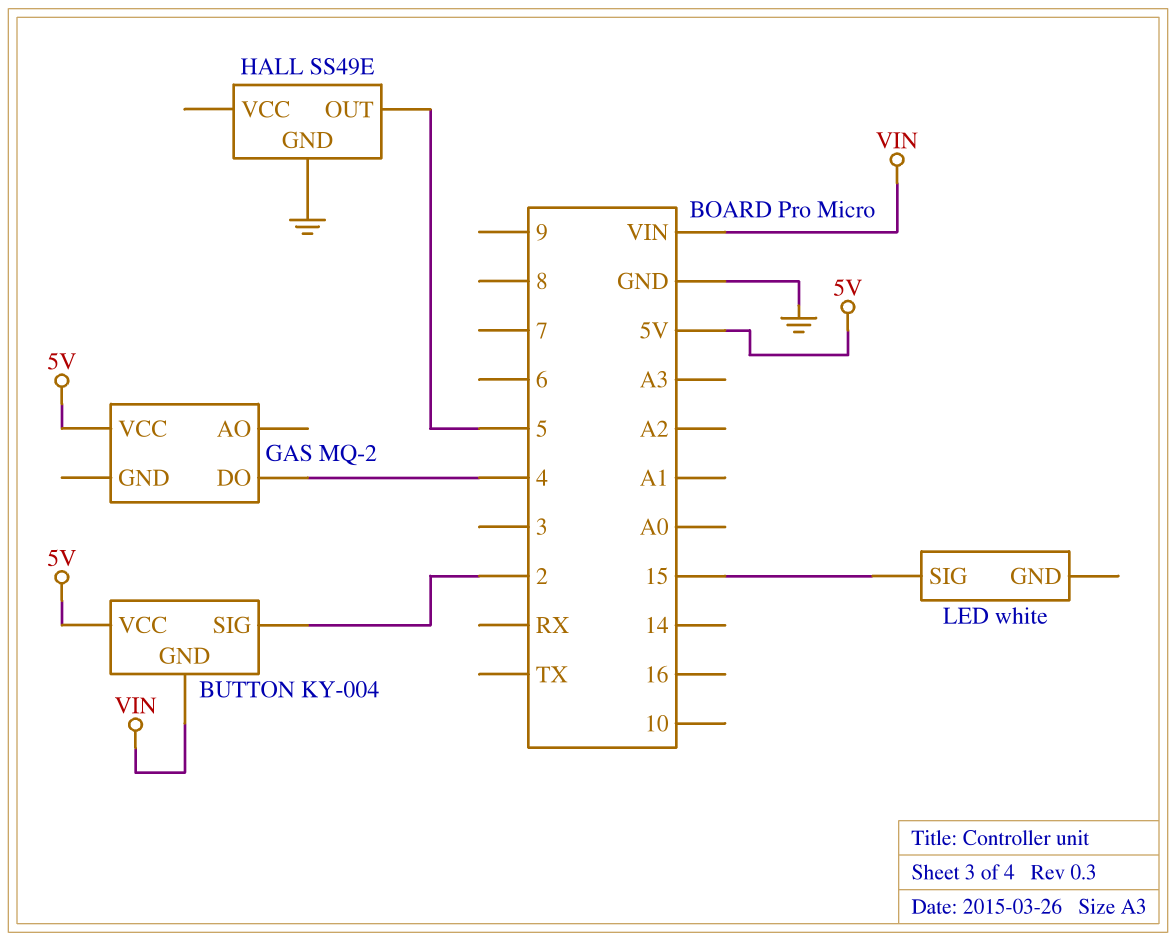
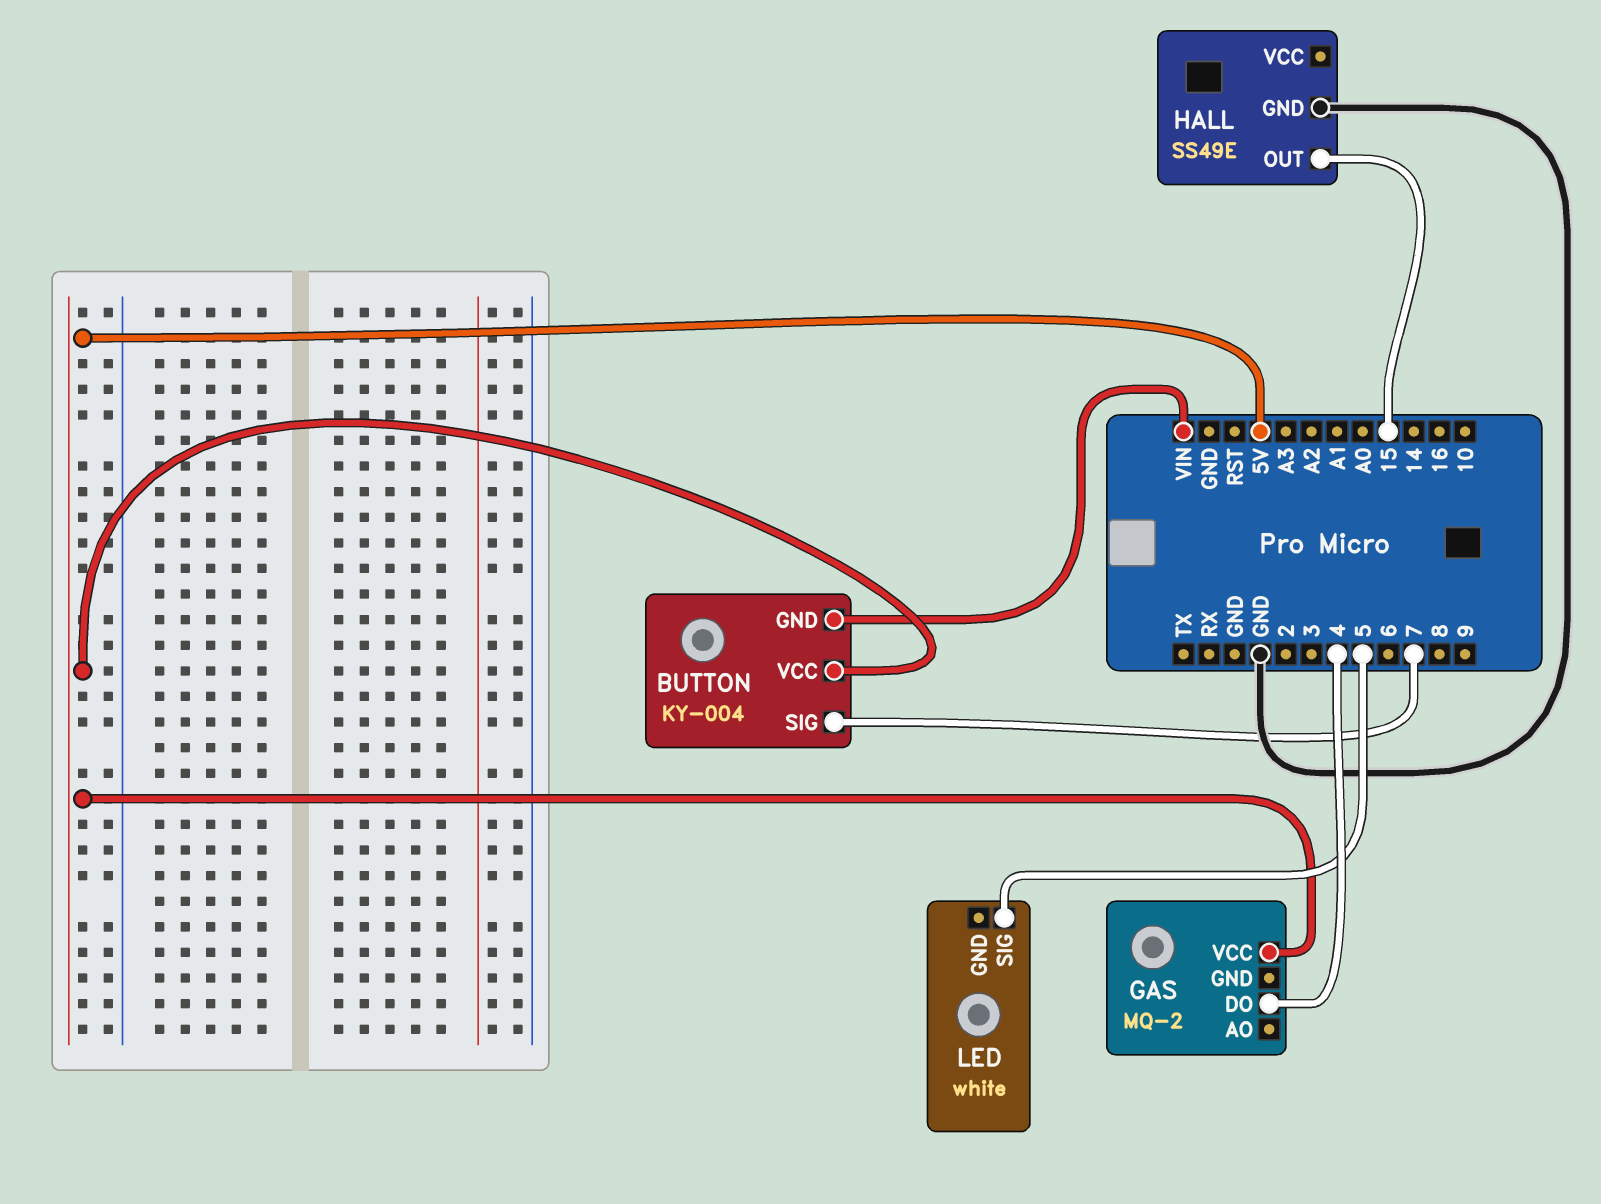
BUTTON pin SIG: 2 -> 7
HALL pin OUT: 5 -> 15
LED pin SIG: 15 -> 5

